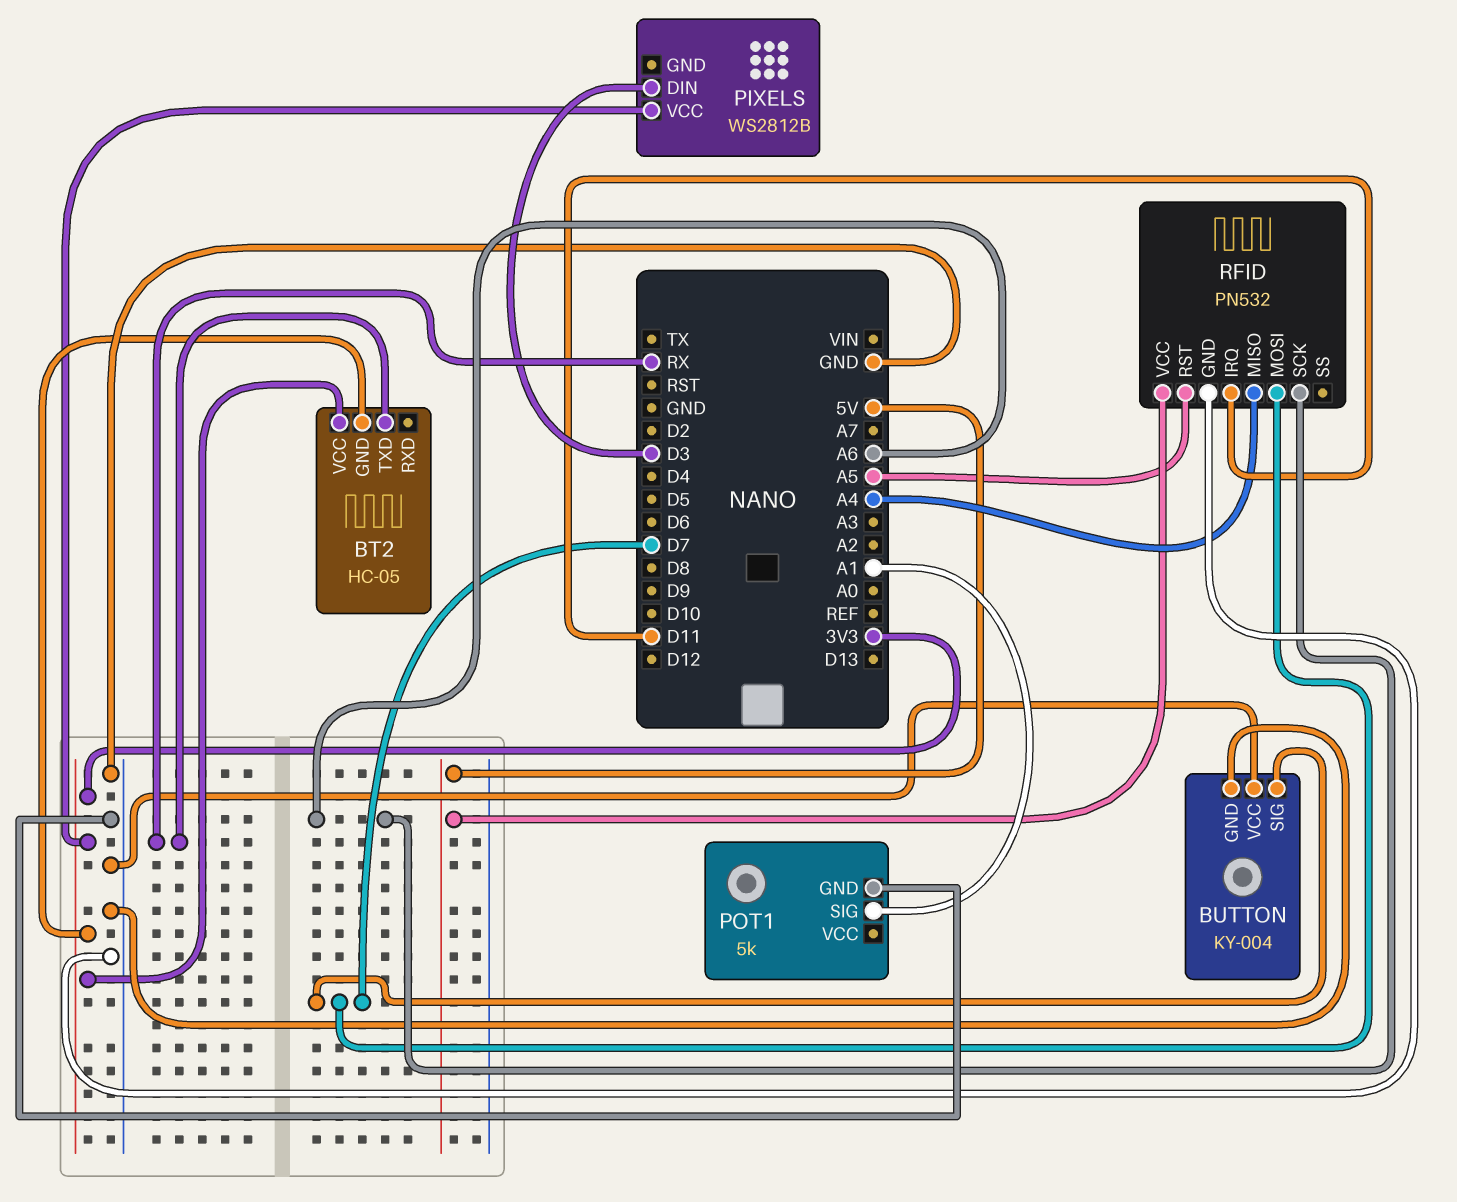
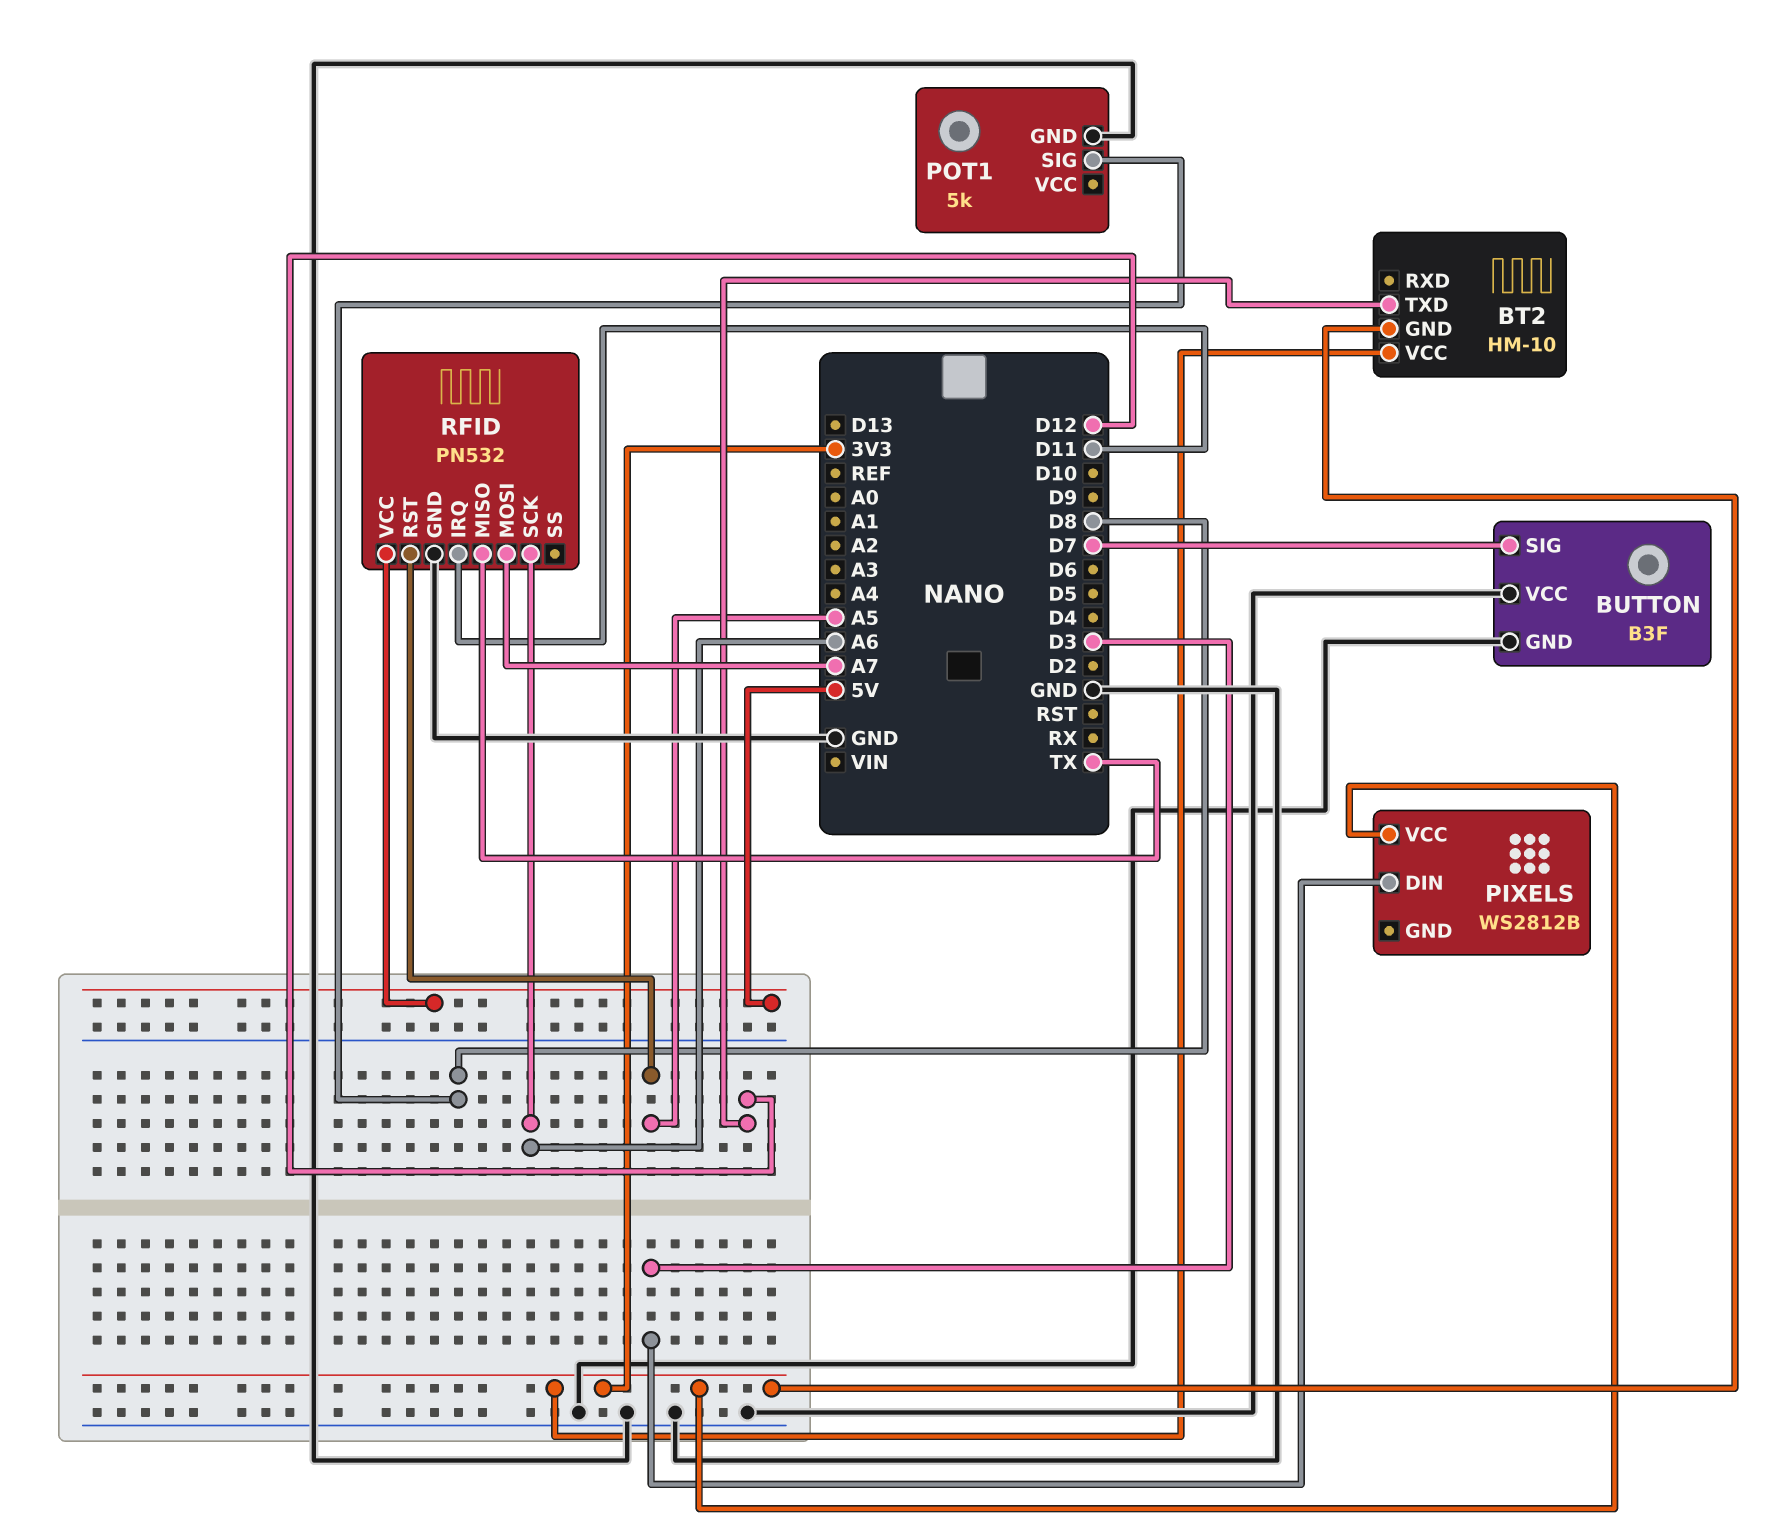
BT2: HC-05 -> HM-10
BT2 pin TXD: RX -> D12
BUTTON: KY-004 -> B3F
POT1 pin SIG: A1 -> D8
RFID pin MISO: A4 -> TX
RFID pin MOSI: D7 -> A7

